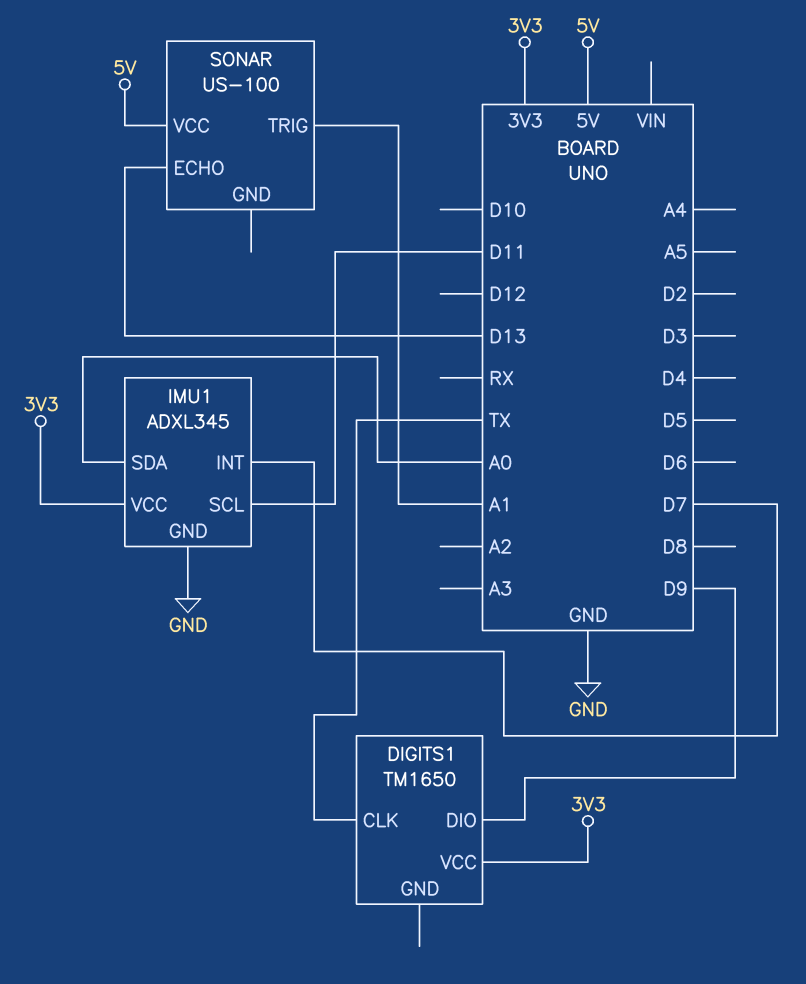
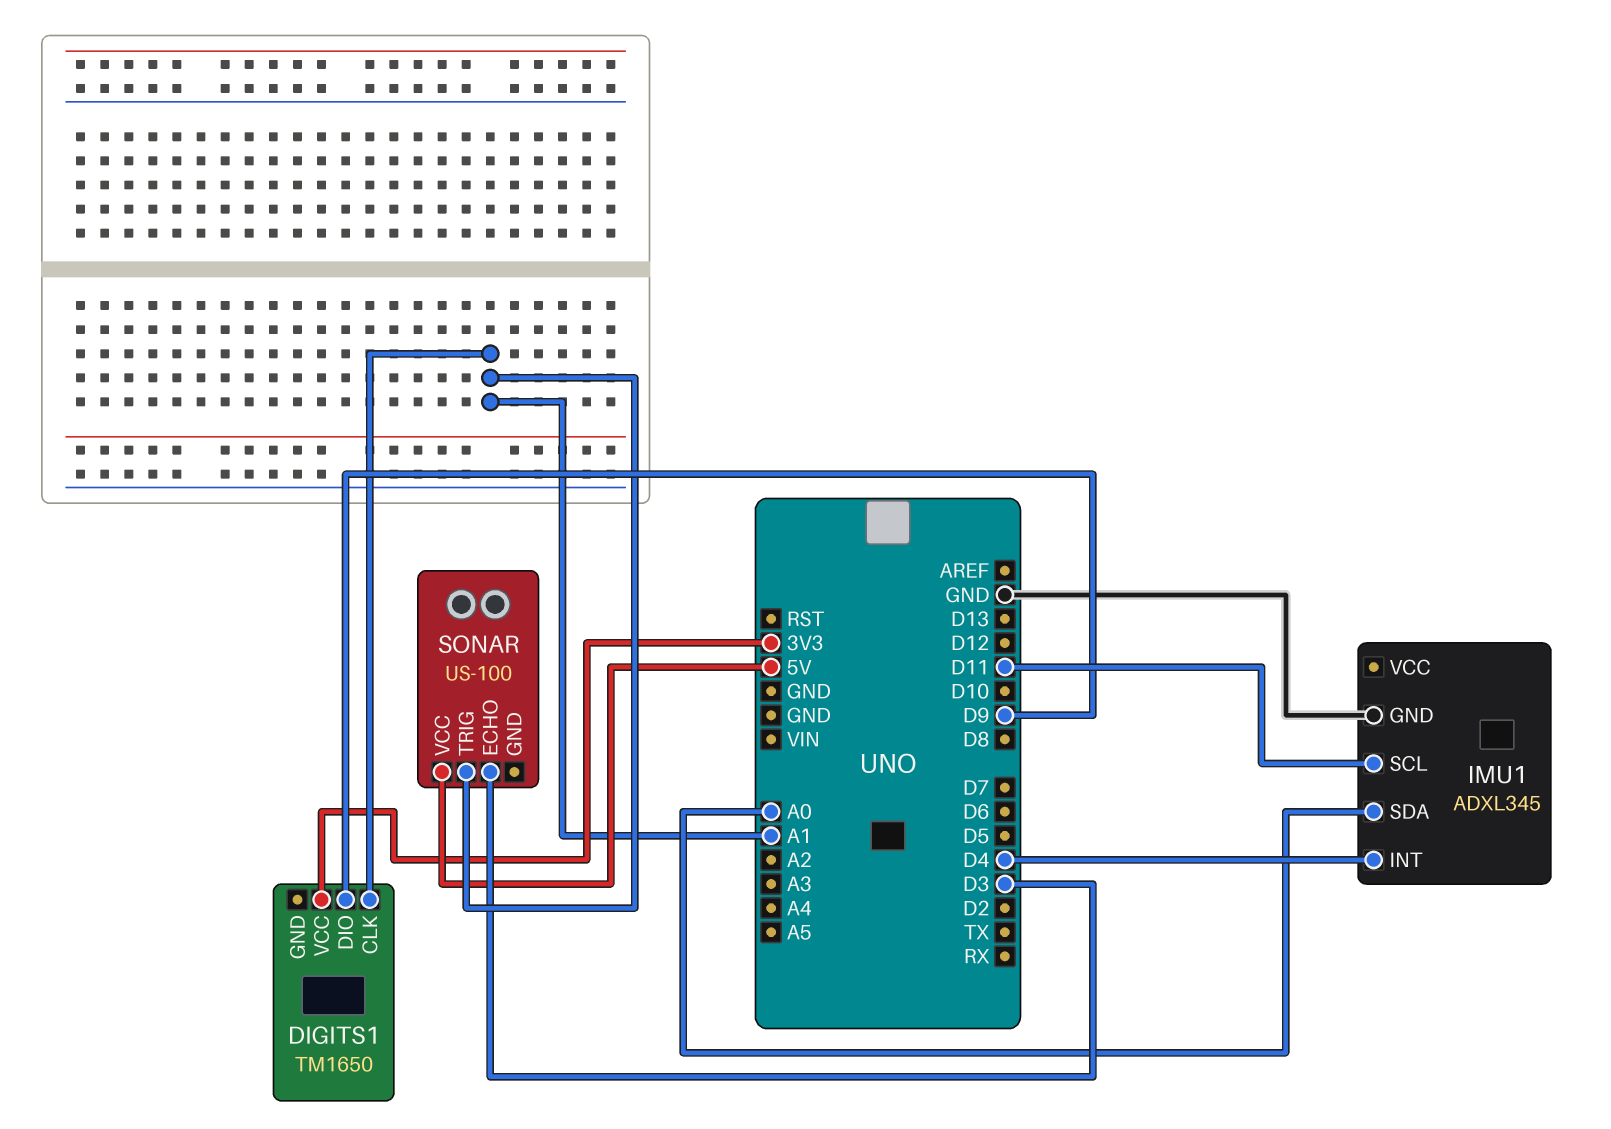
DIGITS1 pin CLK: TX -> A1
IMU1 pin INT: D7 -> D4
IMU1 pin VCC: 3V3 -> none
SONAR pin ECHO: D13 -> D3

